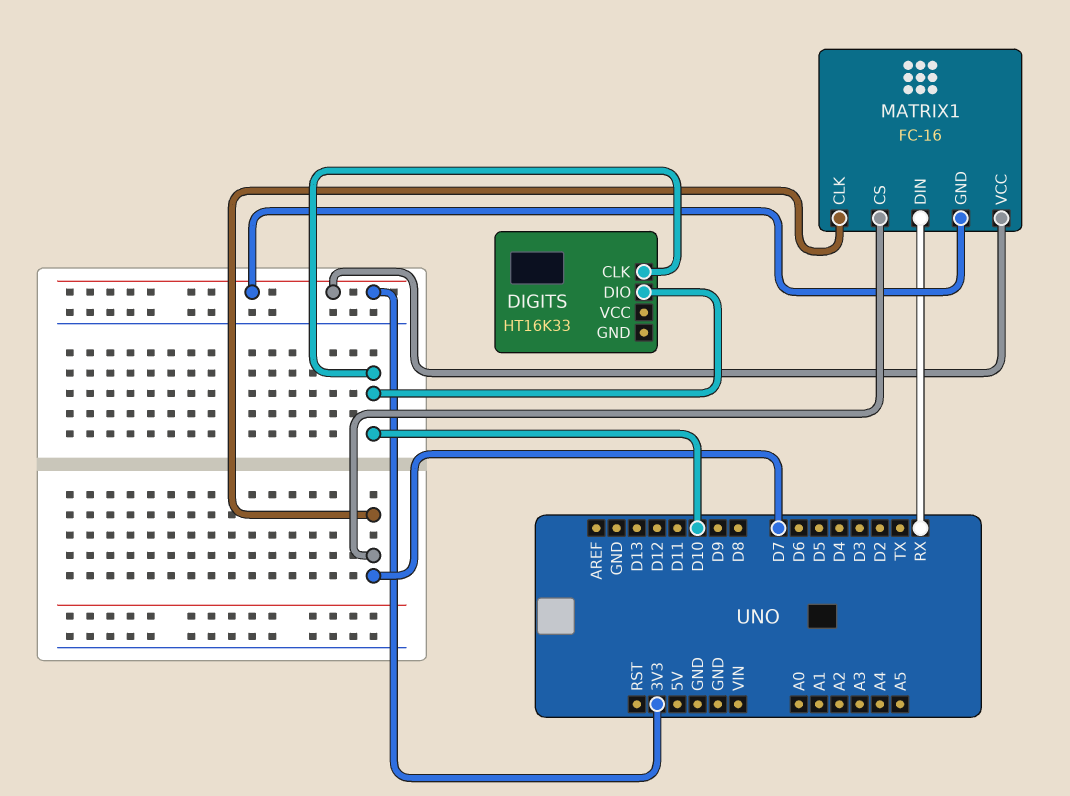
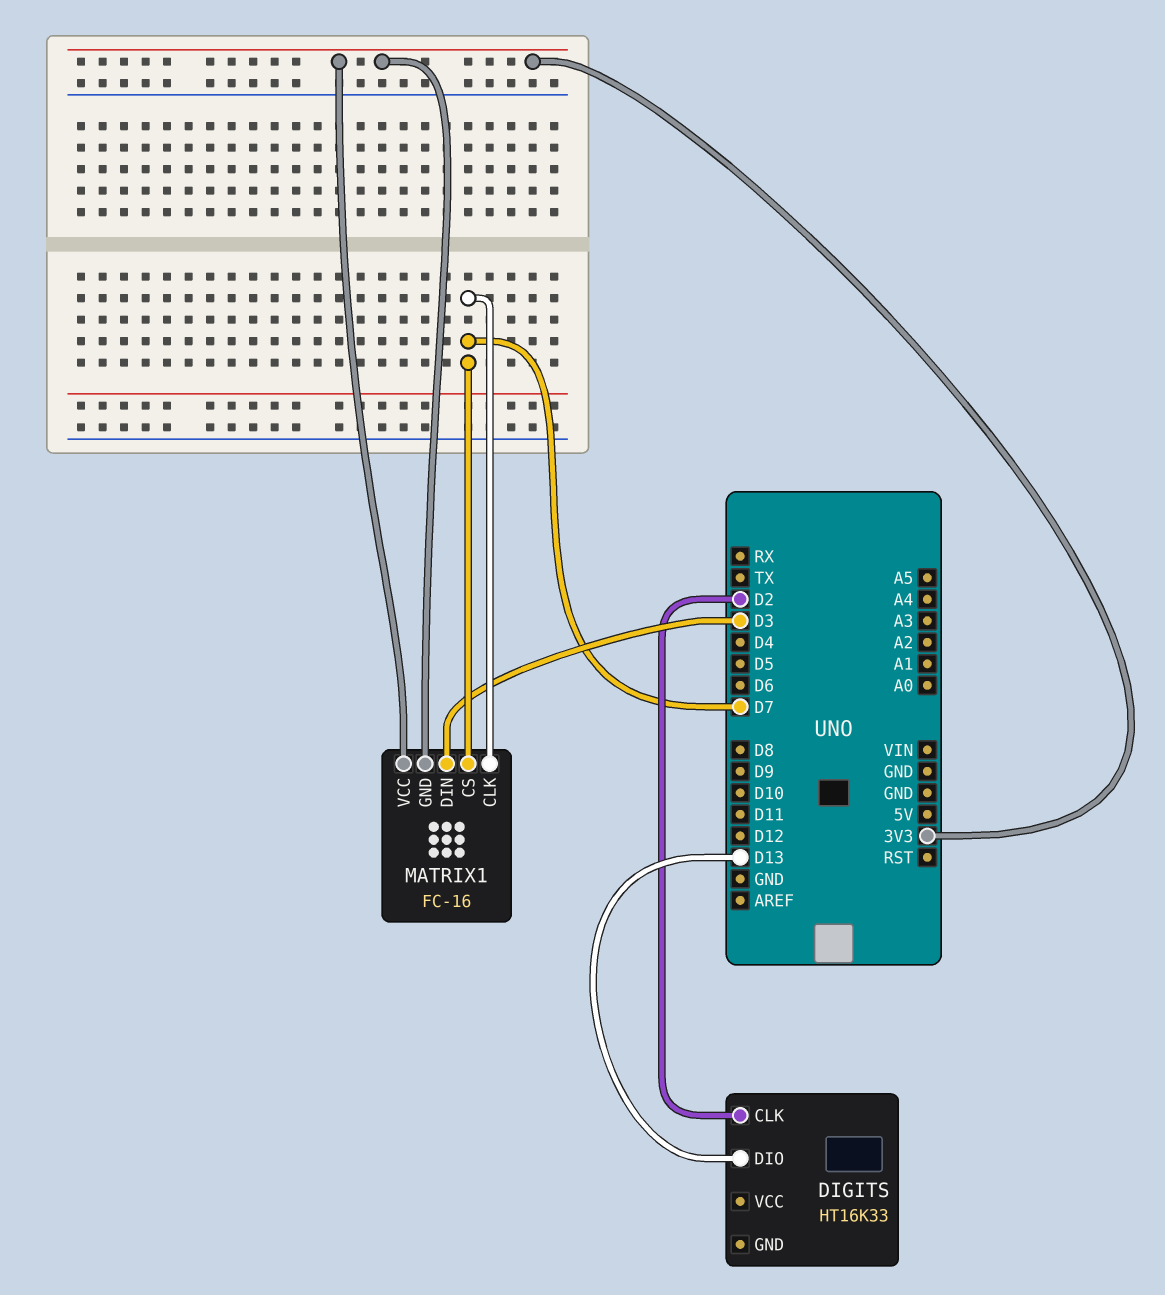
DIGITS pin CLK: D10 -> D2
DIGITS pin DIO: D10 -> D13
MATRIX1 pin DIN: RX -> D3

